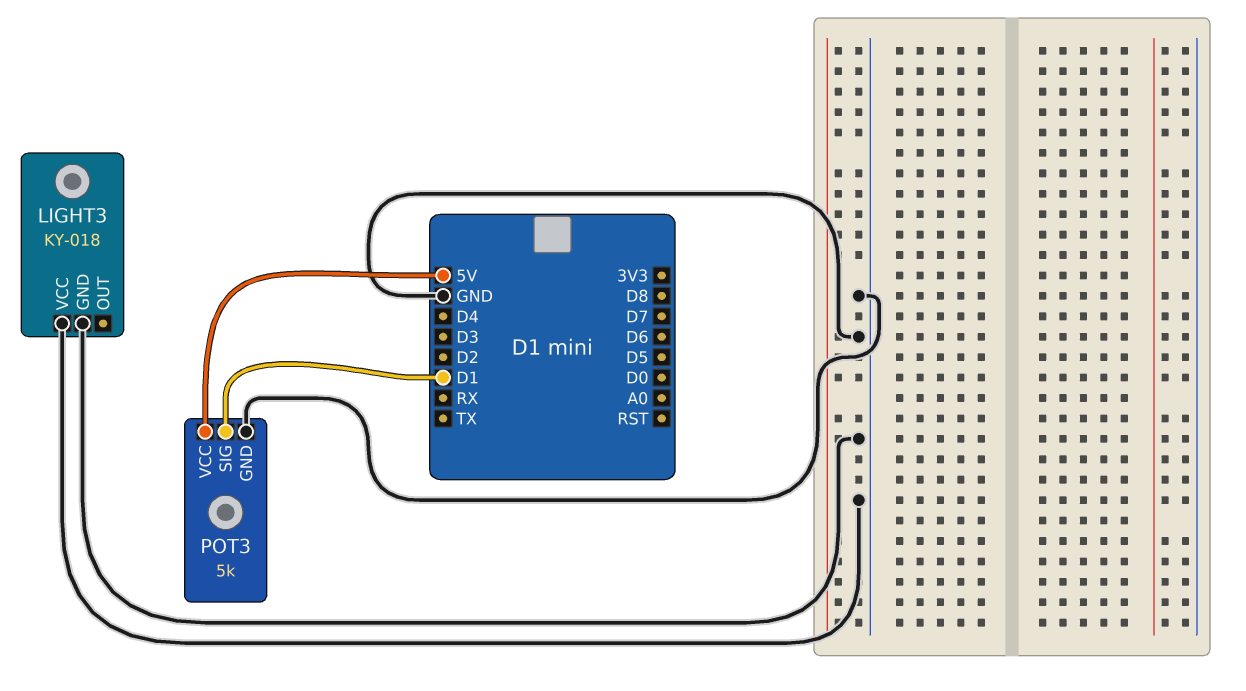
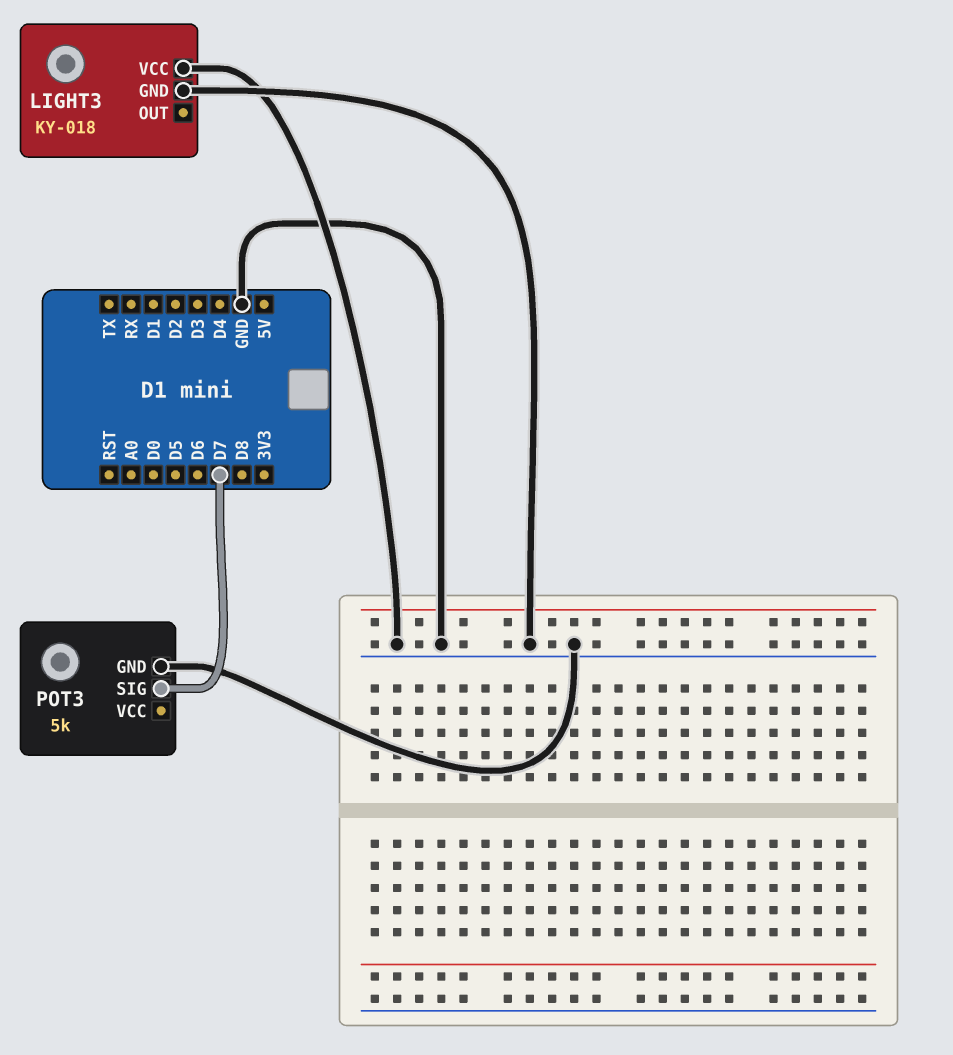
POT3 pin SIG: D1 -> D7
POT3 pin VCC: 5V -> none

